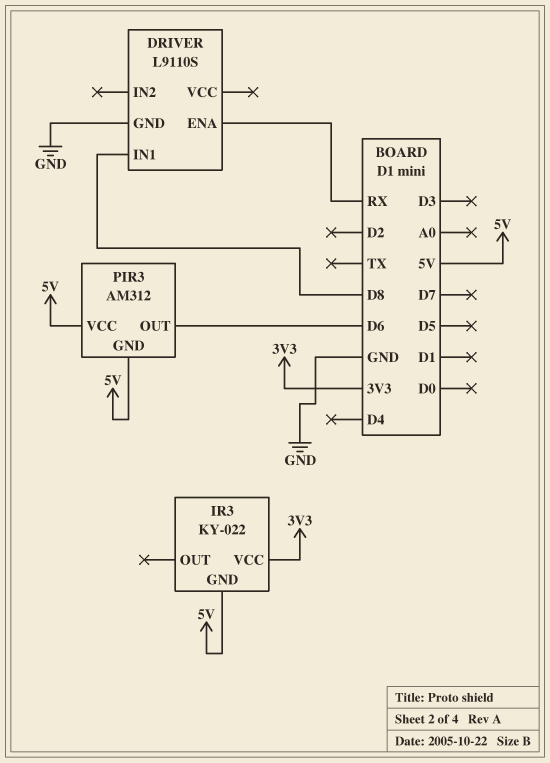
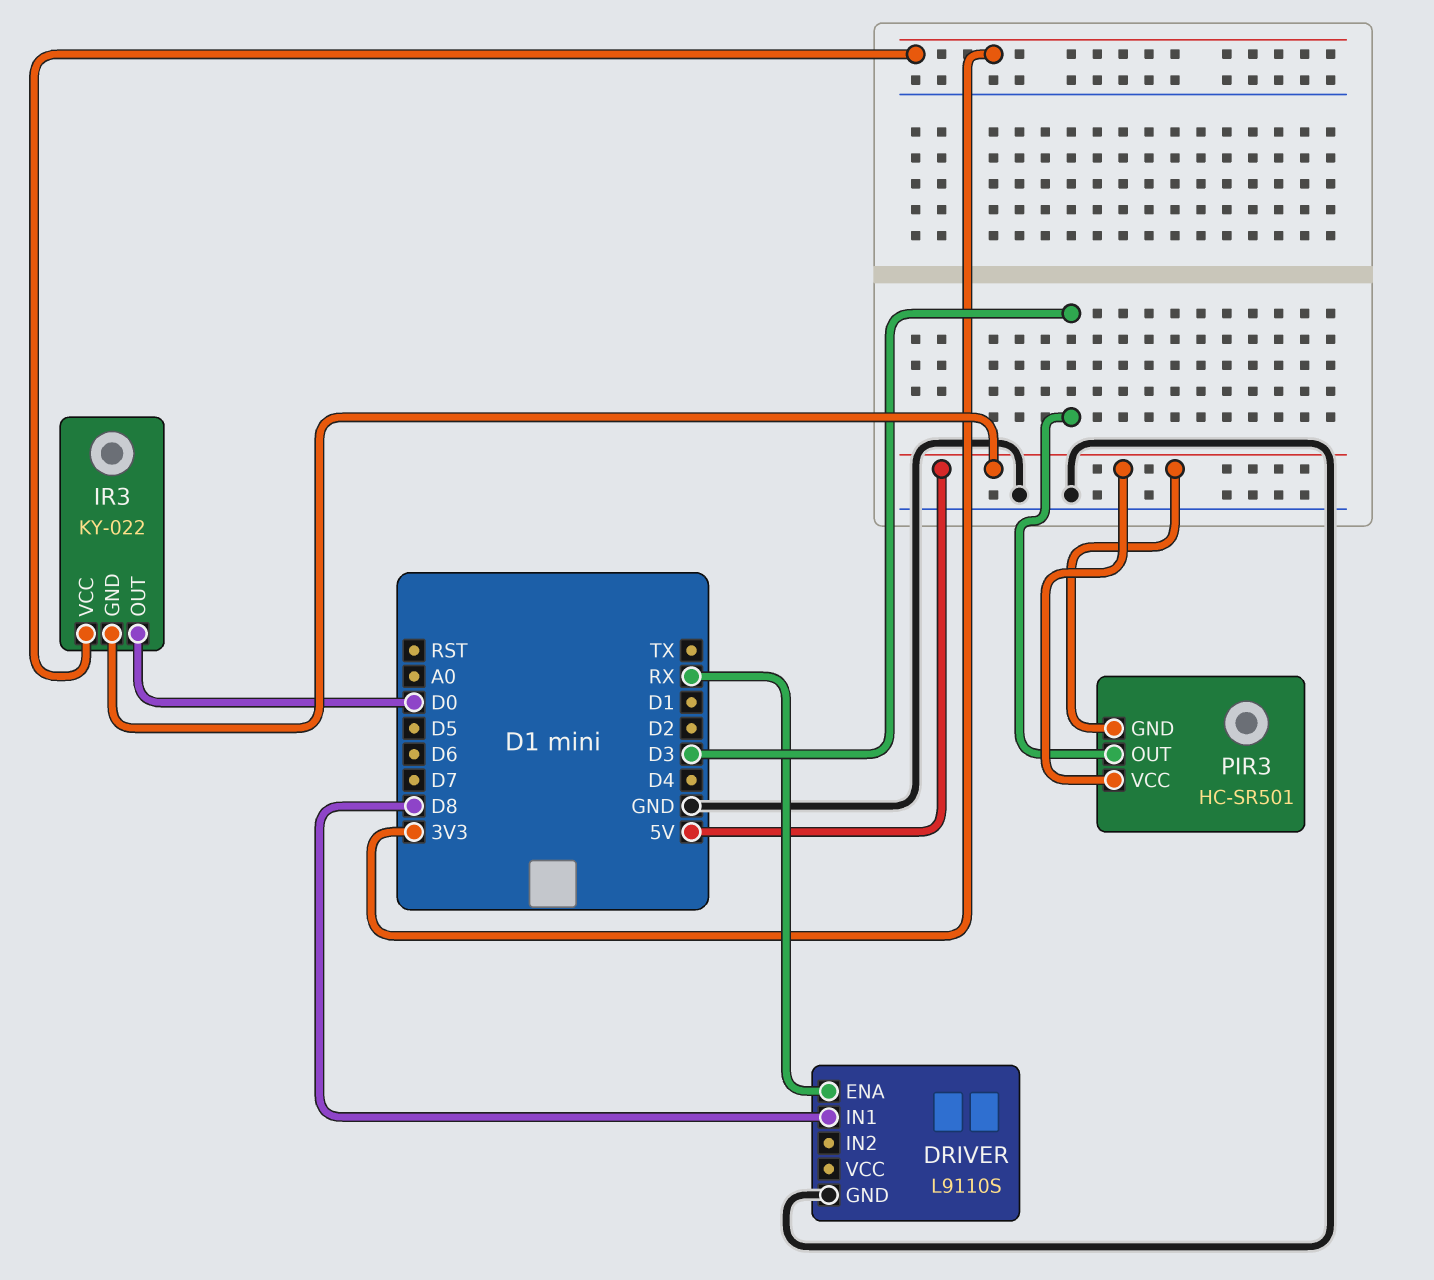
IR3 pin OUT: none -> D0
PIR3: AM312 -> HC-SR501
PIR3 pin OUT: D6 -> D3

